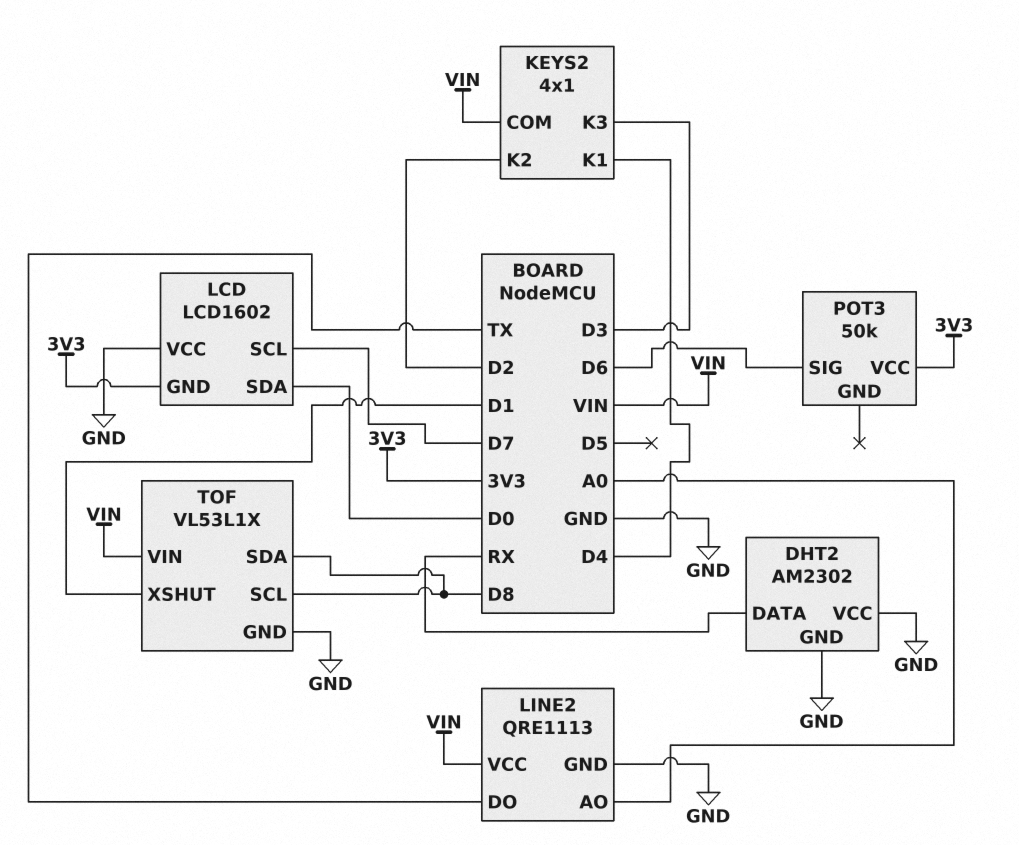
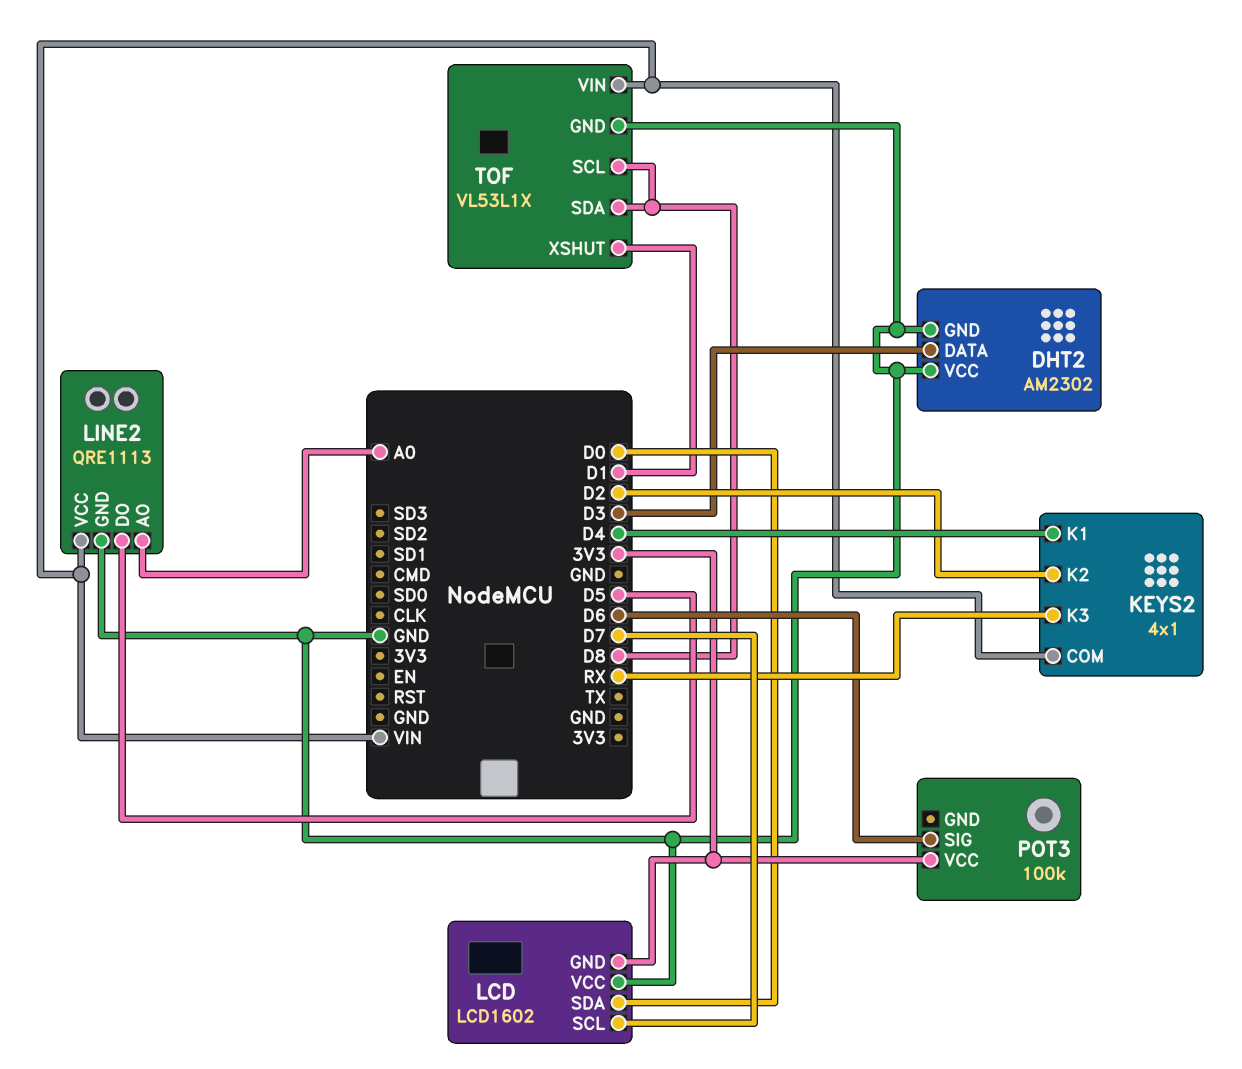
DHT2 pin DATA: RX -> D3
KEYS2 pin K3: D3 -> RX
LINE2 pin DO: TX -> D5
POT3: 50k -> 100k

